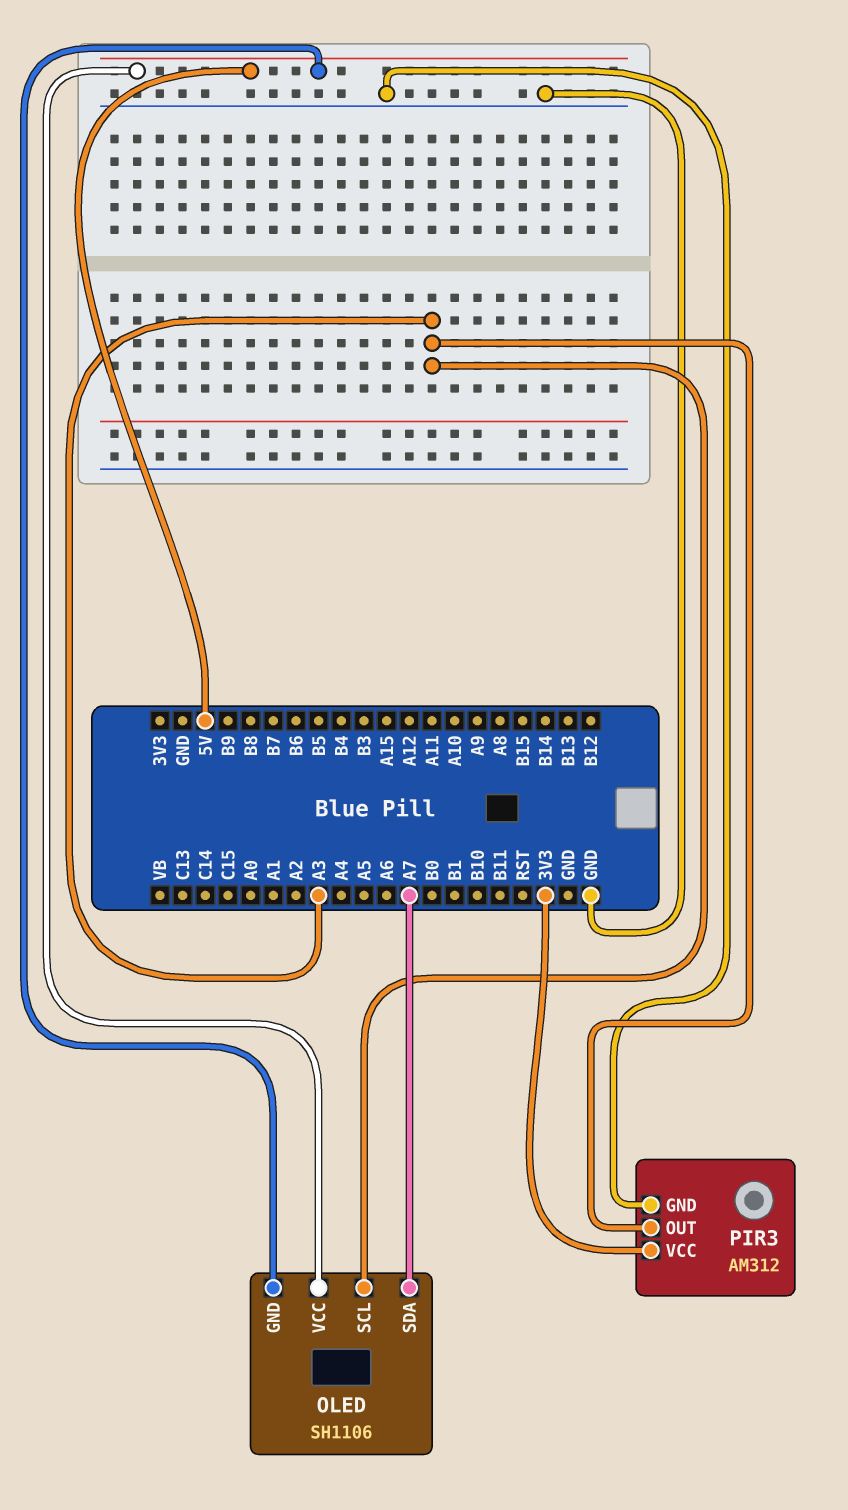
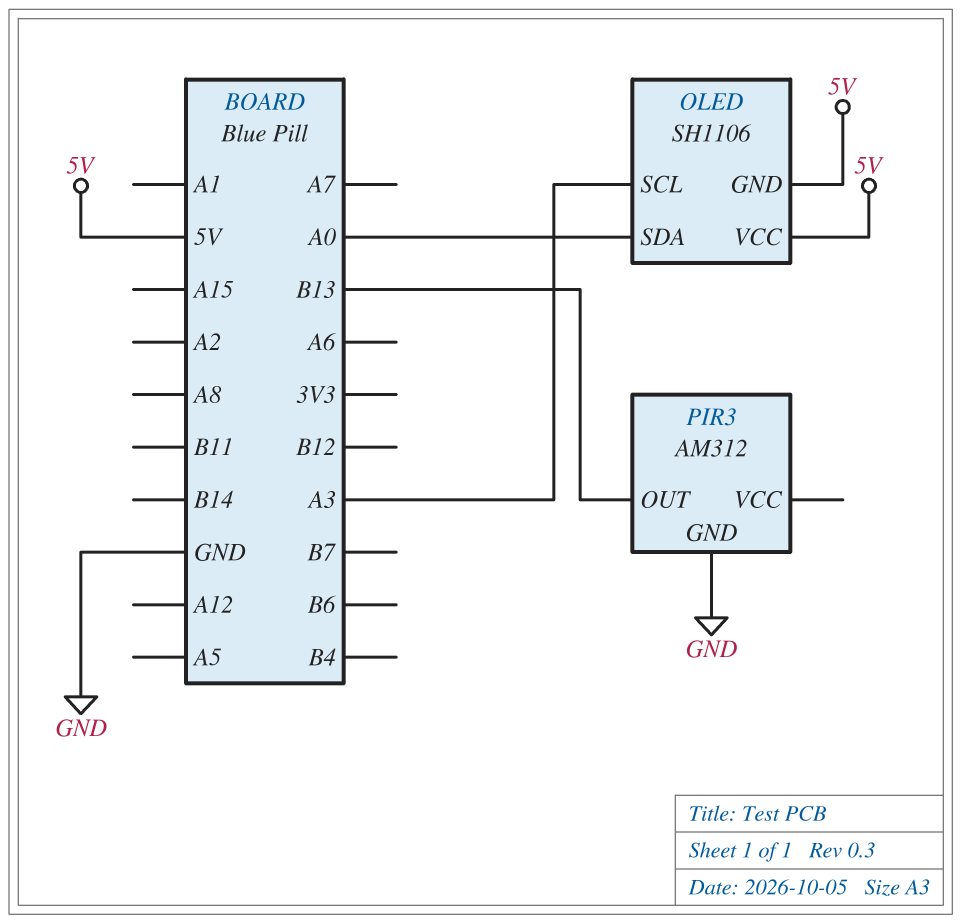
OLED pin SDA: A7 -> A0
PIR3 pin OUT: A3 -> B13
PIR3 pin VCC: 3V3 -> none

